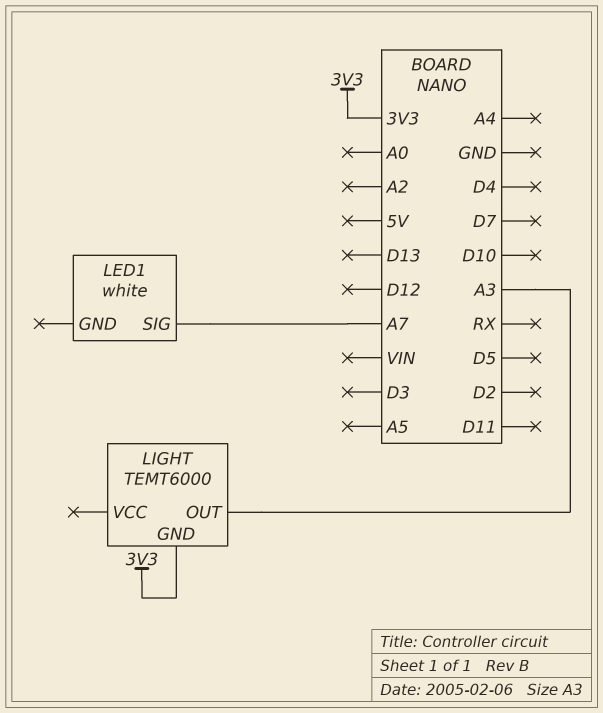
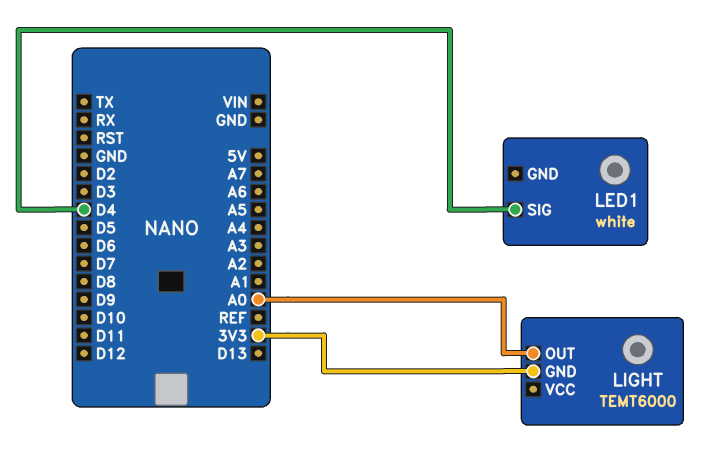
LED1 pin SIG: A7 -> D4
LIGHT pin OUT: A3 -> A0

